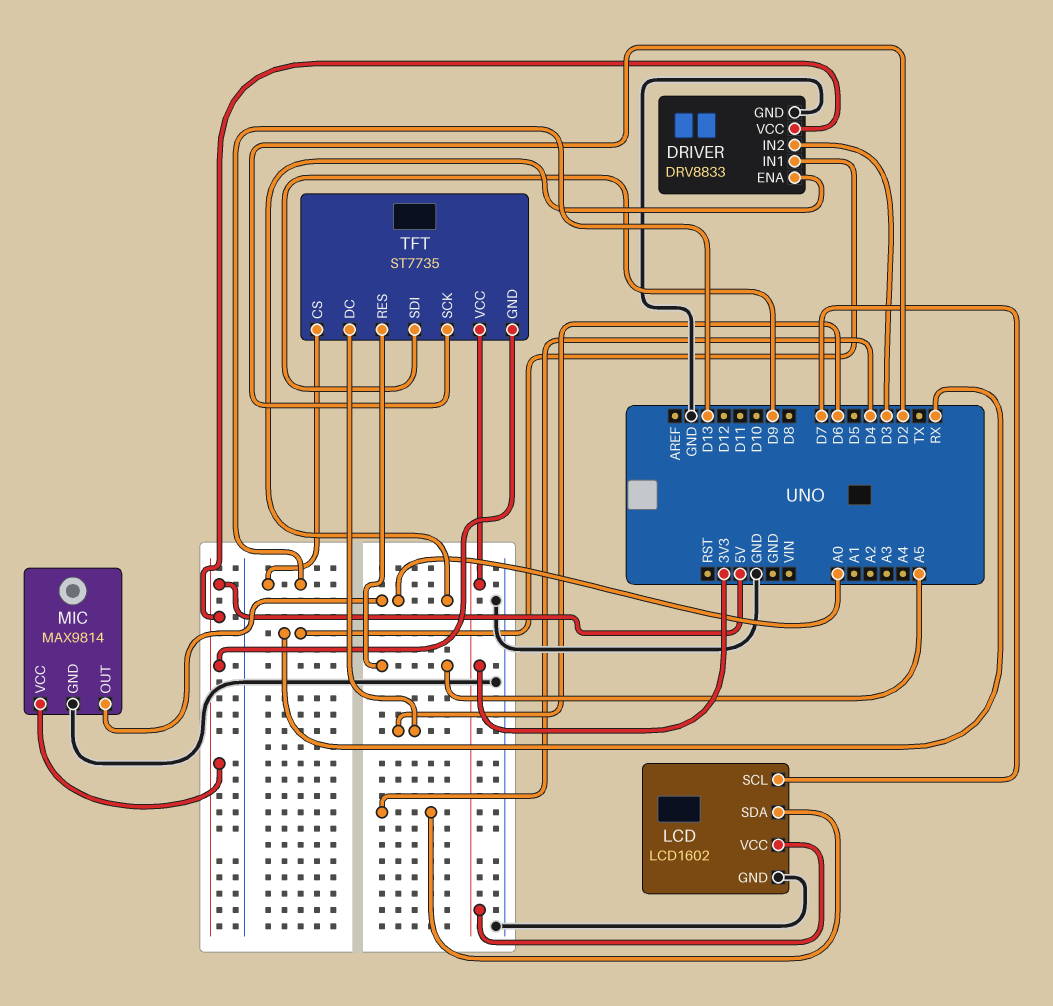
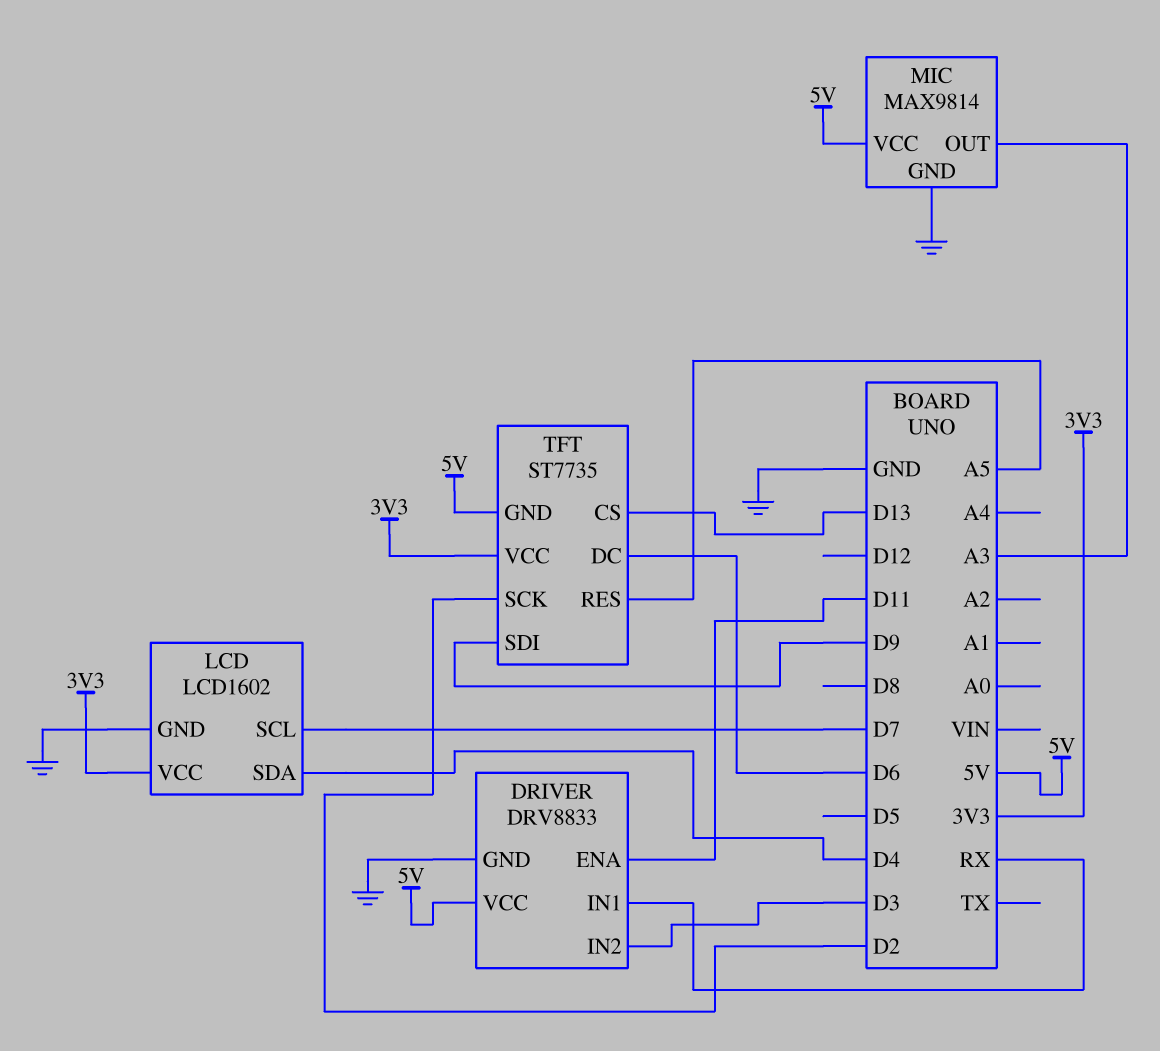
DRIVER pin ENA: A0 -> D11
MIC pin OUT: A0 -> A3

